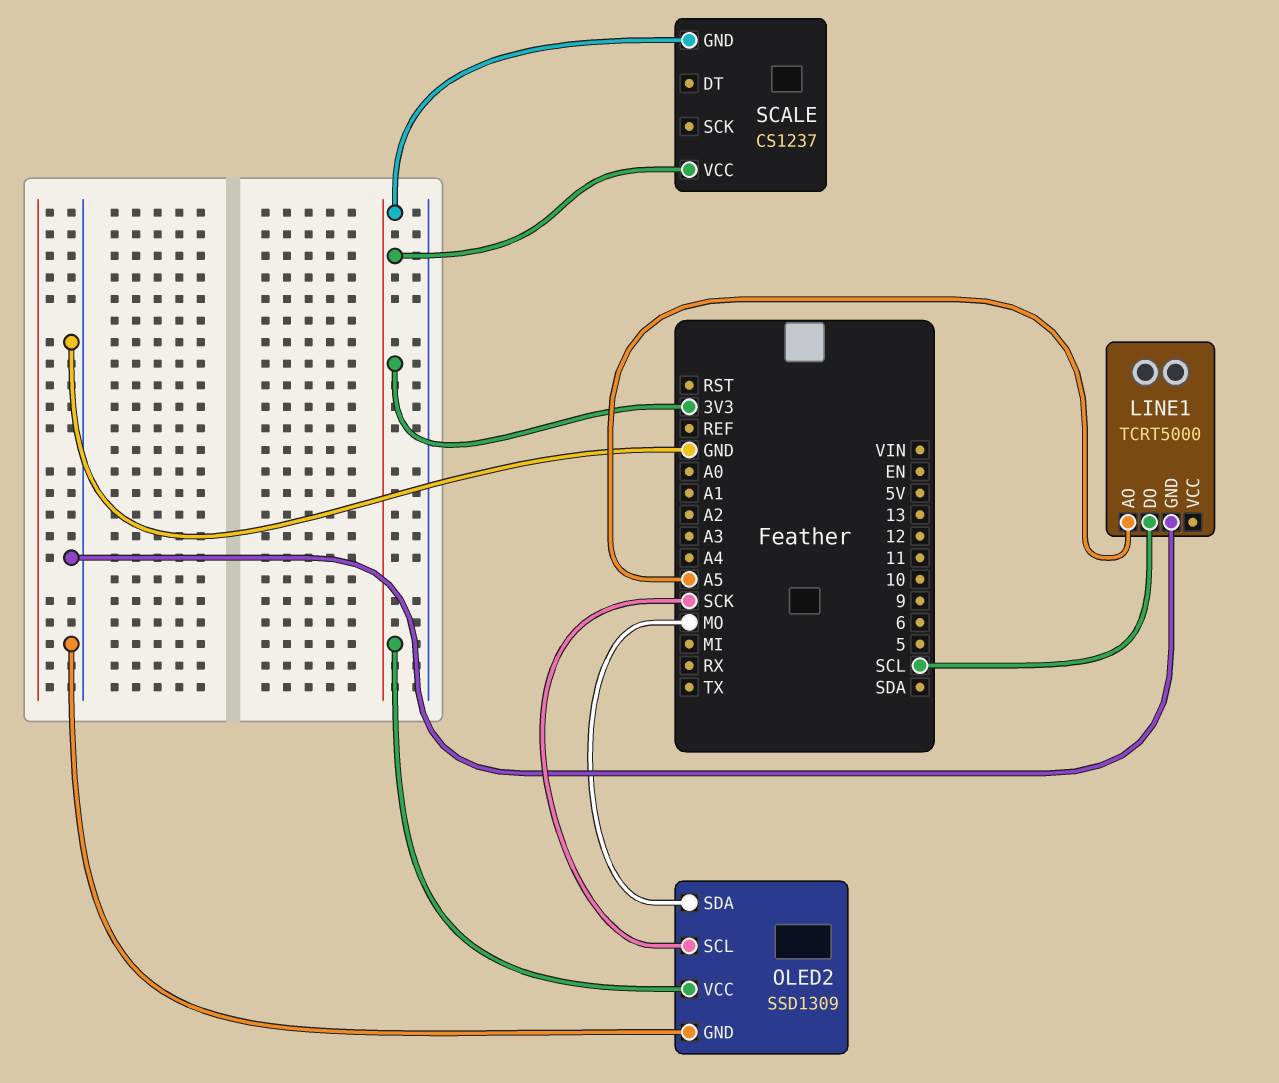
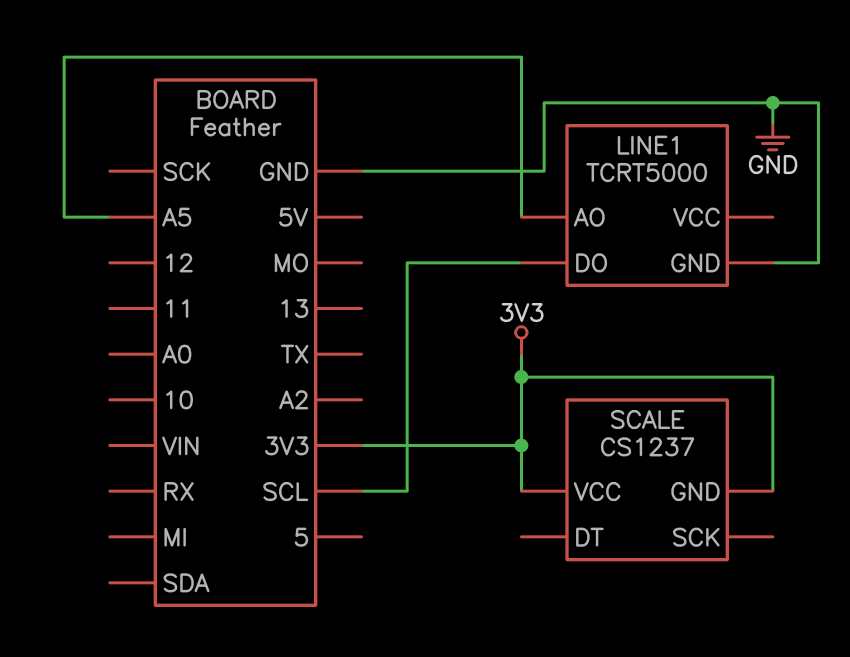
OLED2: SSD1309 -> none
OLED2 pin GND: GND -> none
OLED2 pin SCL: SCK -> none
OLED2 pin SDA: MO -> none
OLED2 pin VCC: 3V3 -> none

